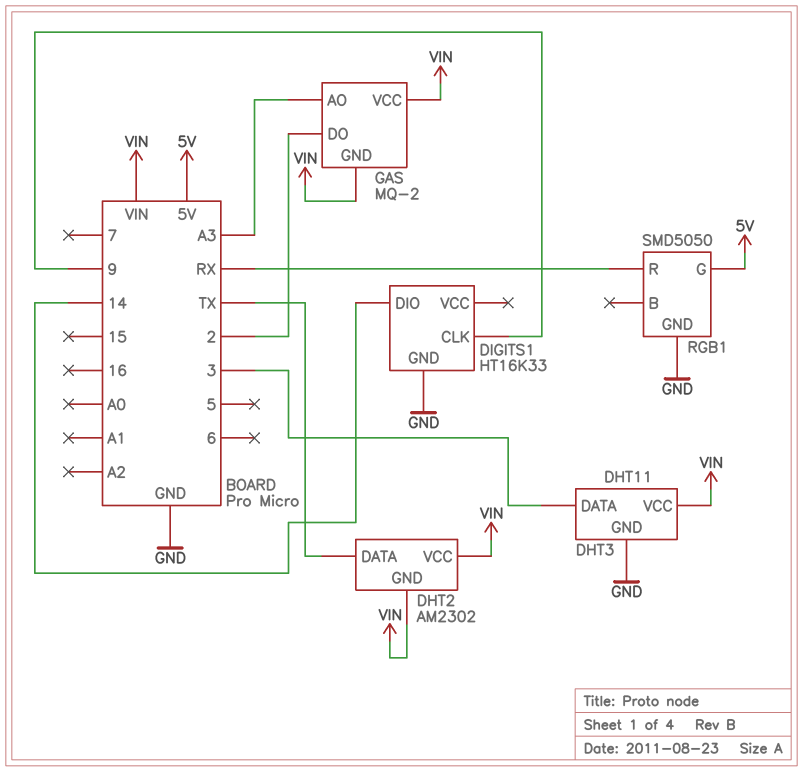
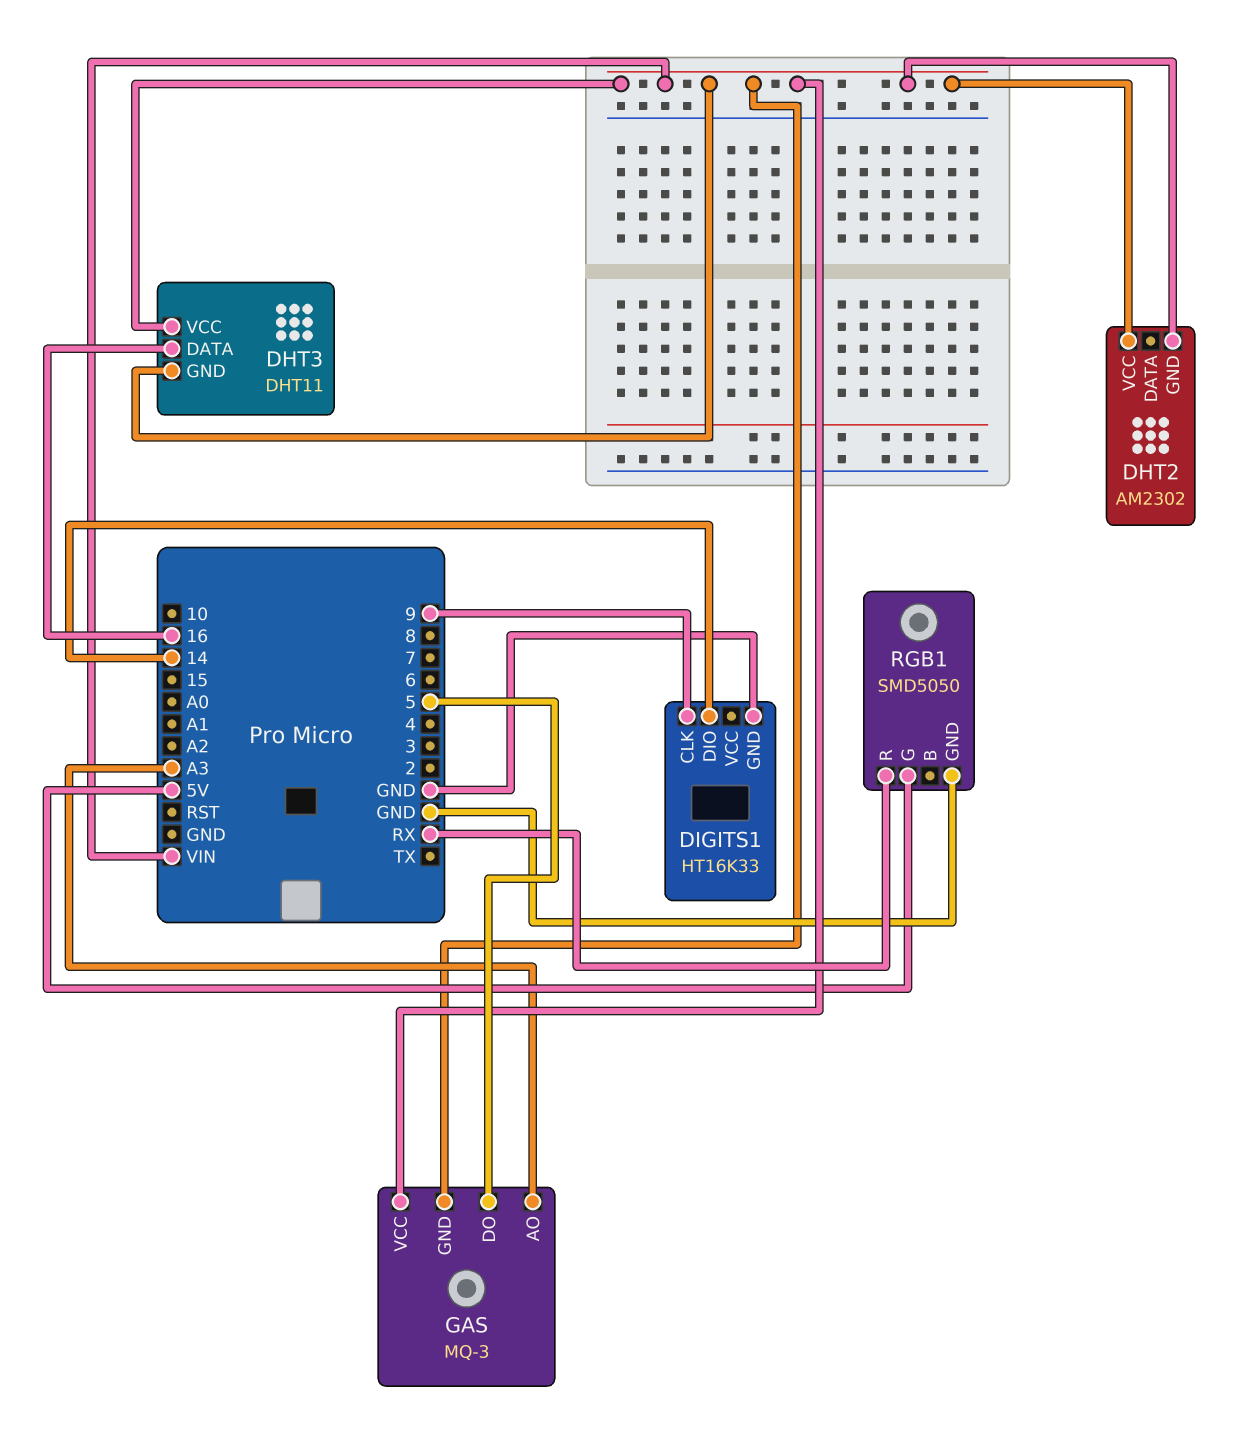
DHT2 pin DATA: TX -> none
DHT3 pin DATA: 3 -> 16
DHT3 pin GND: GND -> VIN
GAS: MQ-2 -> MQ-3
GAS pin DO: 2 -> 5

